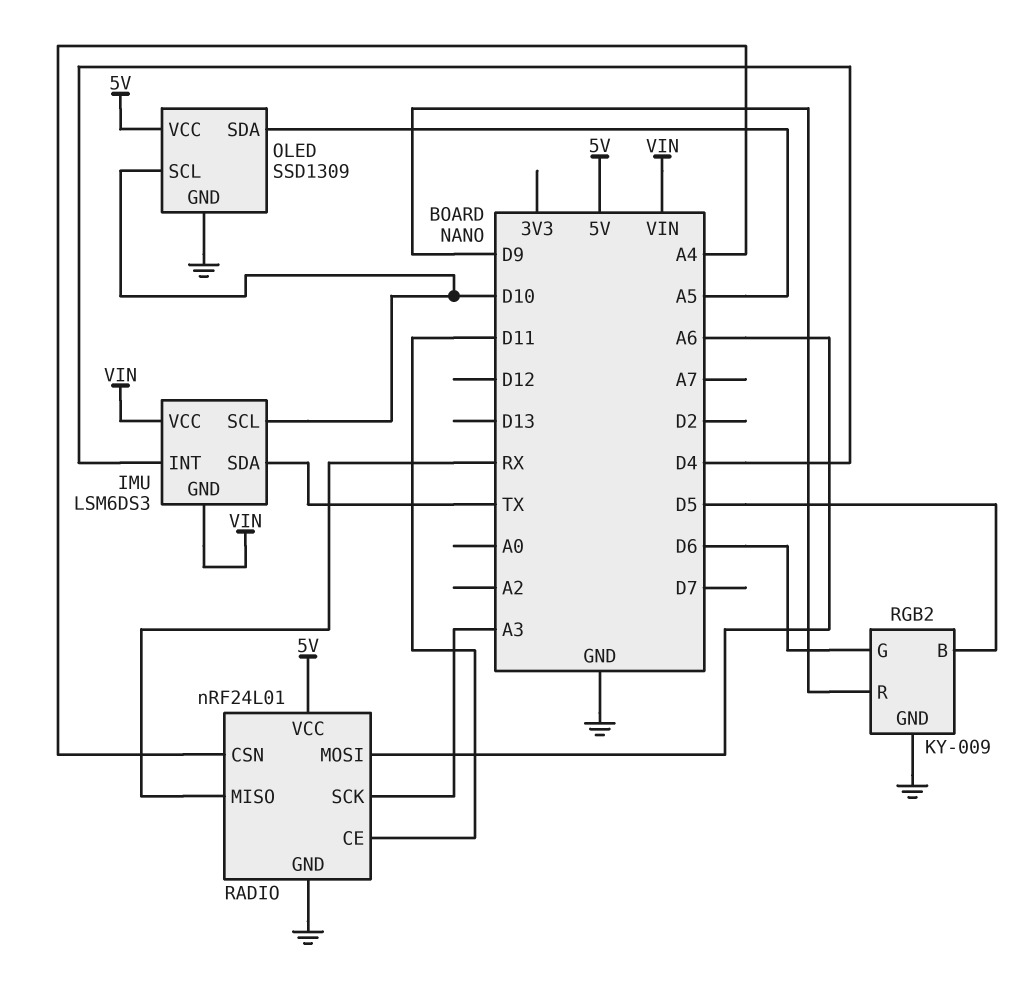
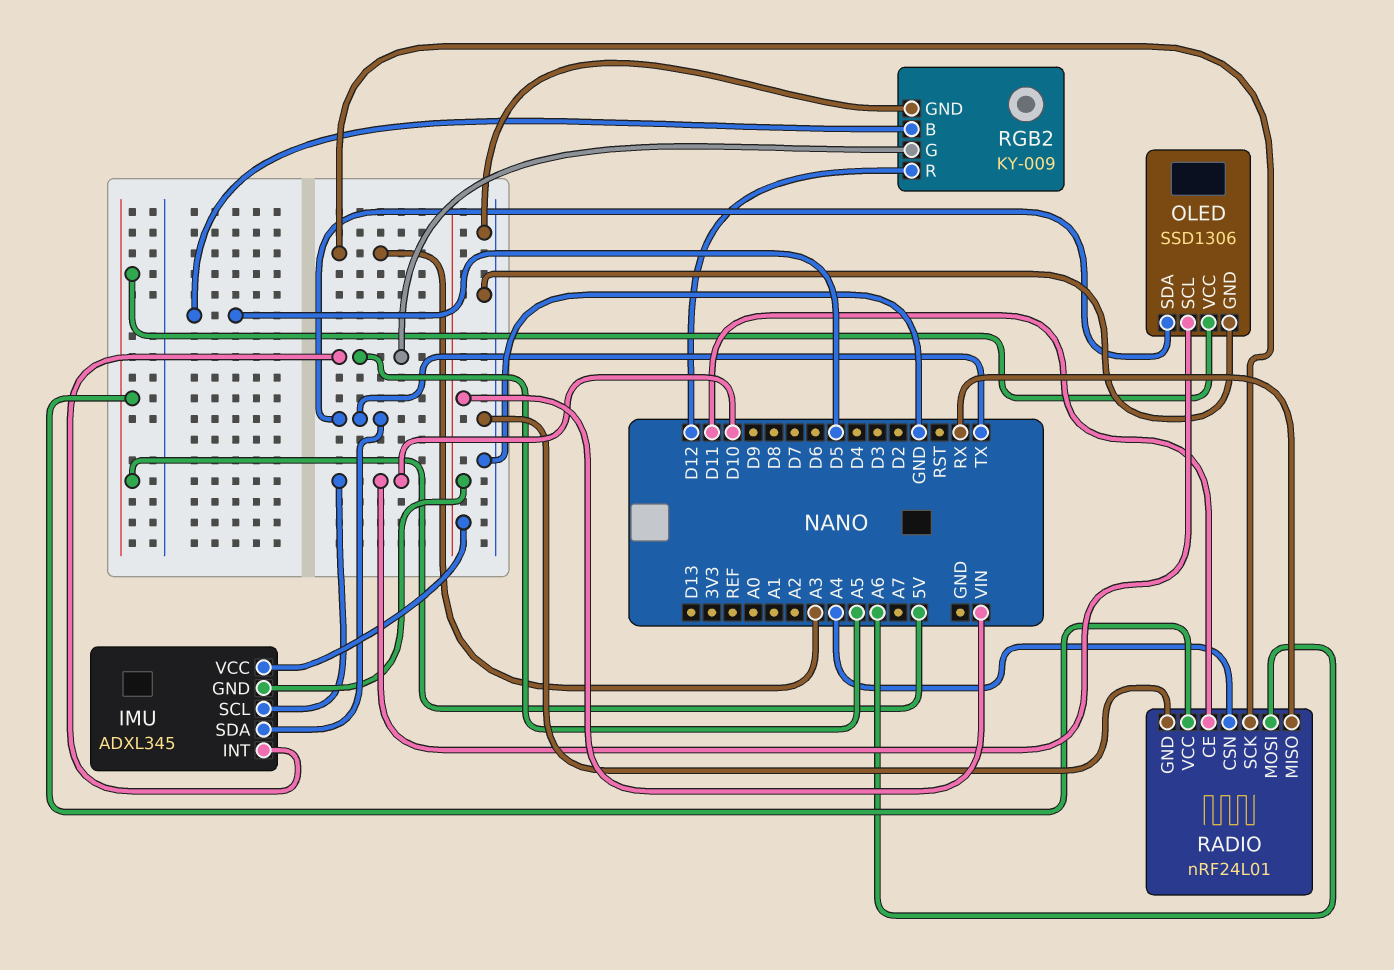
IMU: LSM6DS3 -> ADXL345
IMU pin INT: D4 -> A5
OLED: SSD1309 -> SSD1306
OLED pin SDA: A5 -> TX
RGB2 pin G: D6 -> A5
RGB2 pin R: D9 -> D12

